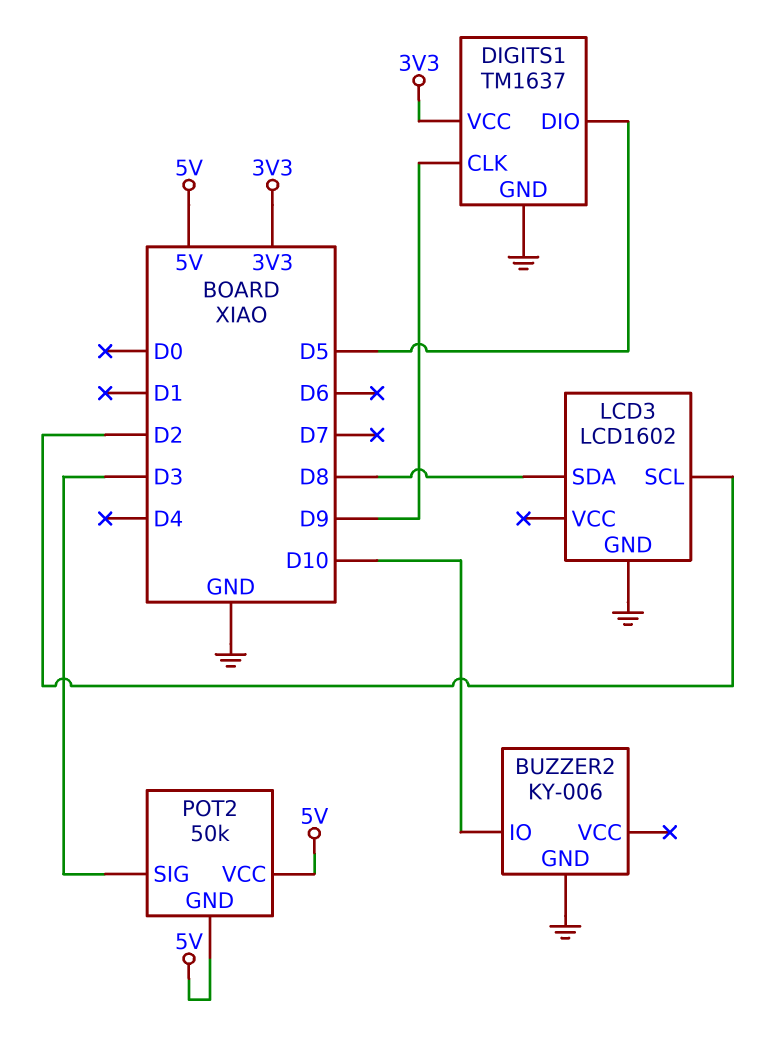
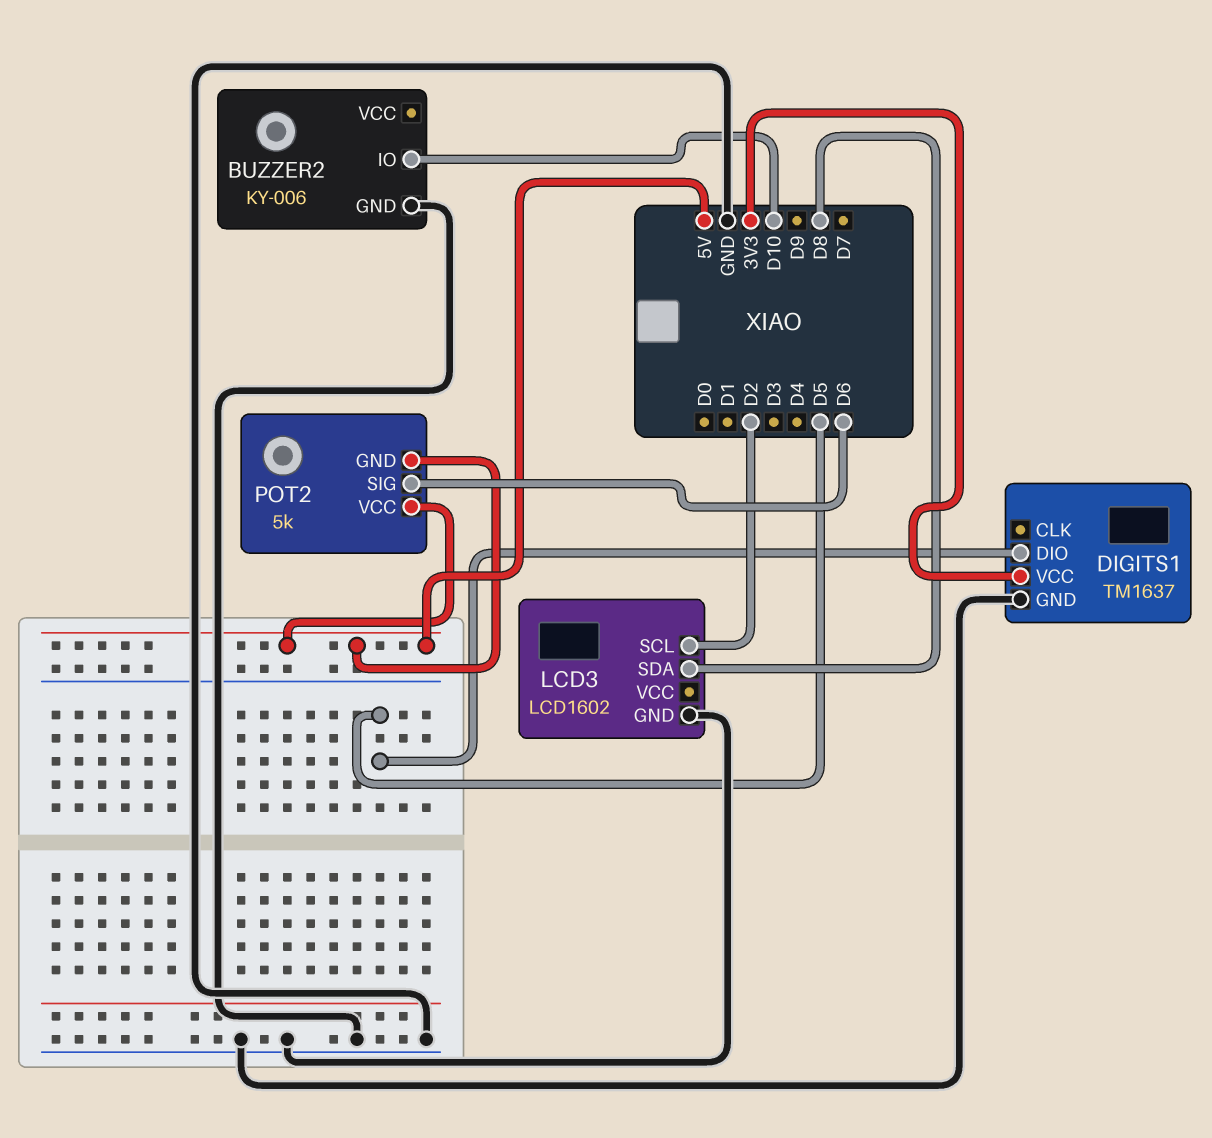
DIGITS1 pin CLK: D9 -> none
POT2: 50k -> 5k
POT2 pin SIG: D3 -> D6

